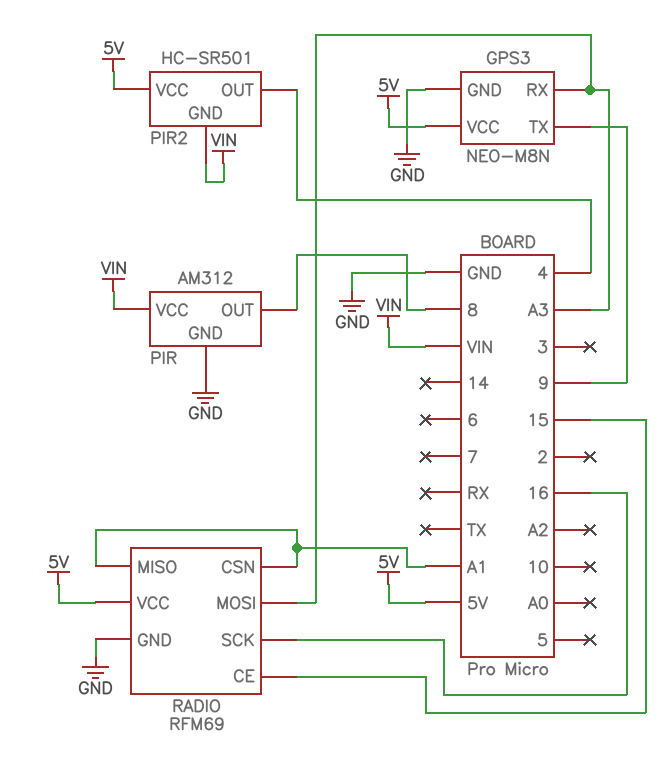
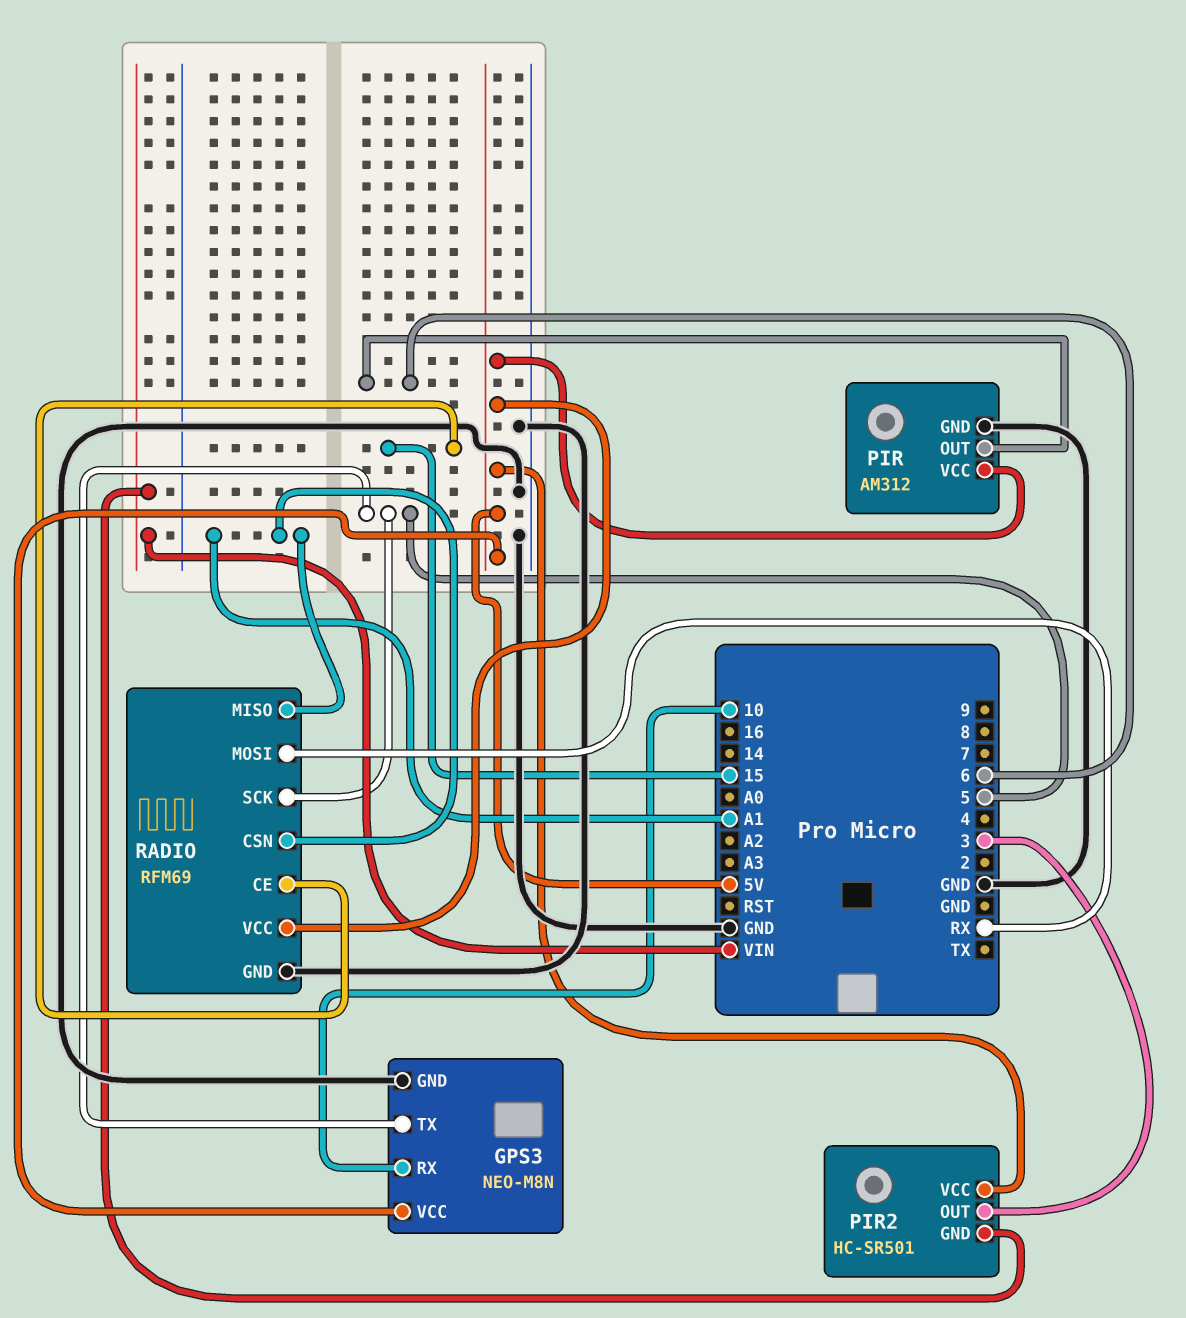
GPS3 pin RX: A3 -> 10
GPS3 pin TX: 9 -> 5
PIR pin OUT: 8 -> 6
PIR pin VCC: VIN -> 5V
PIR2 pin OUT: 4 -> 3
RADIO pin MOSI: A3 -> RX
RADIO pin SCK: 16 -> 5

